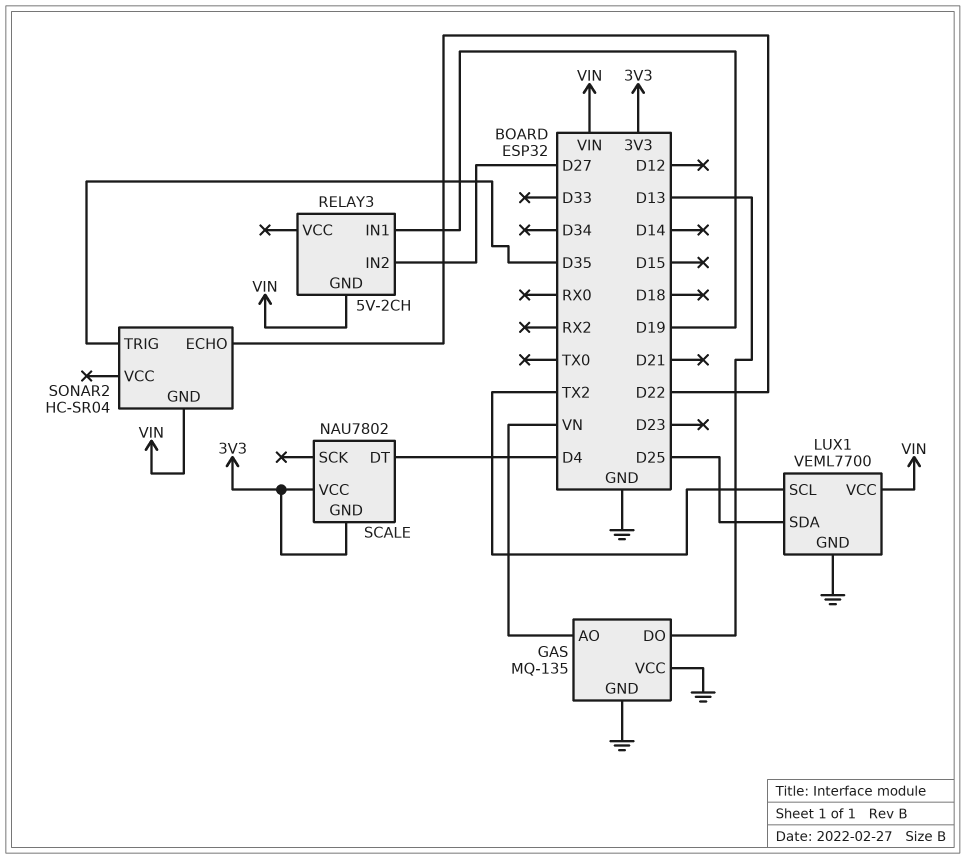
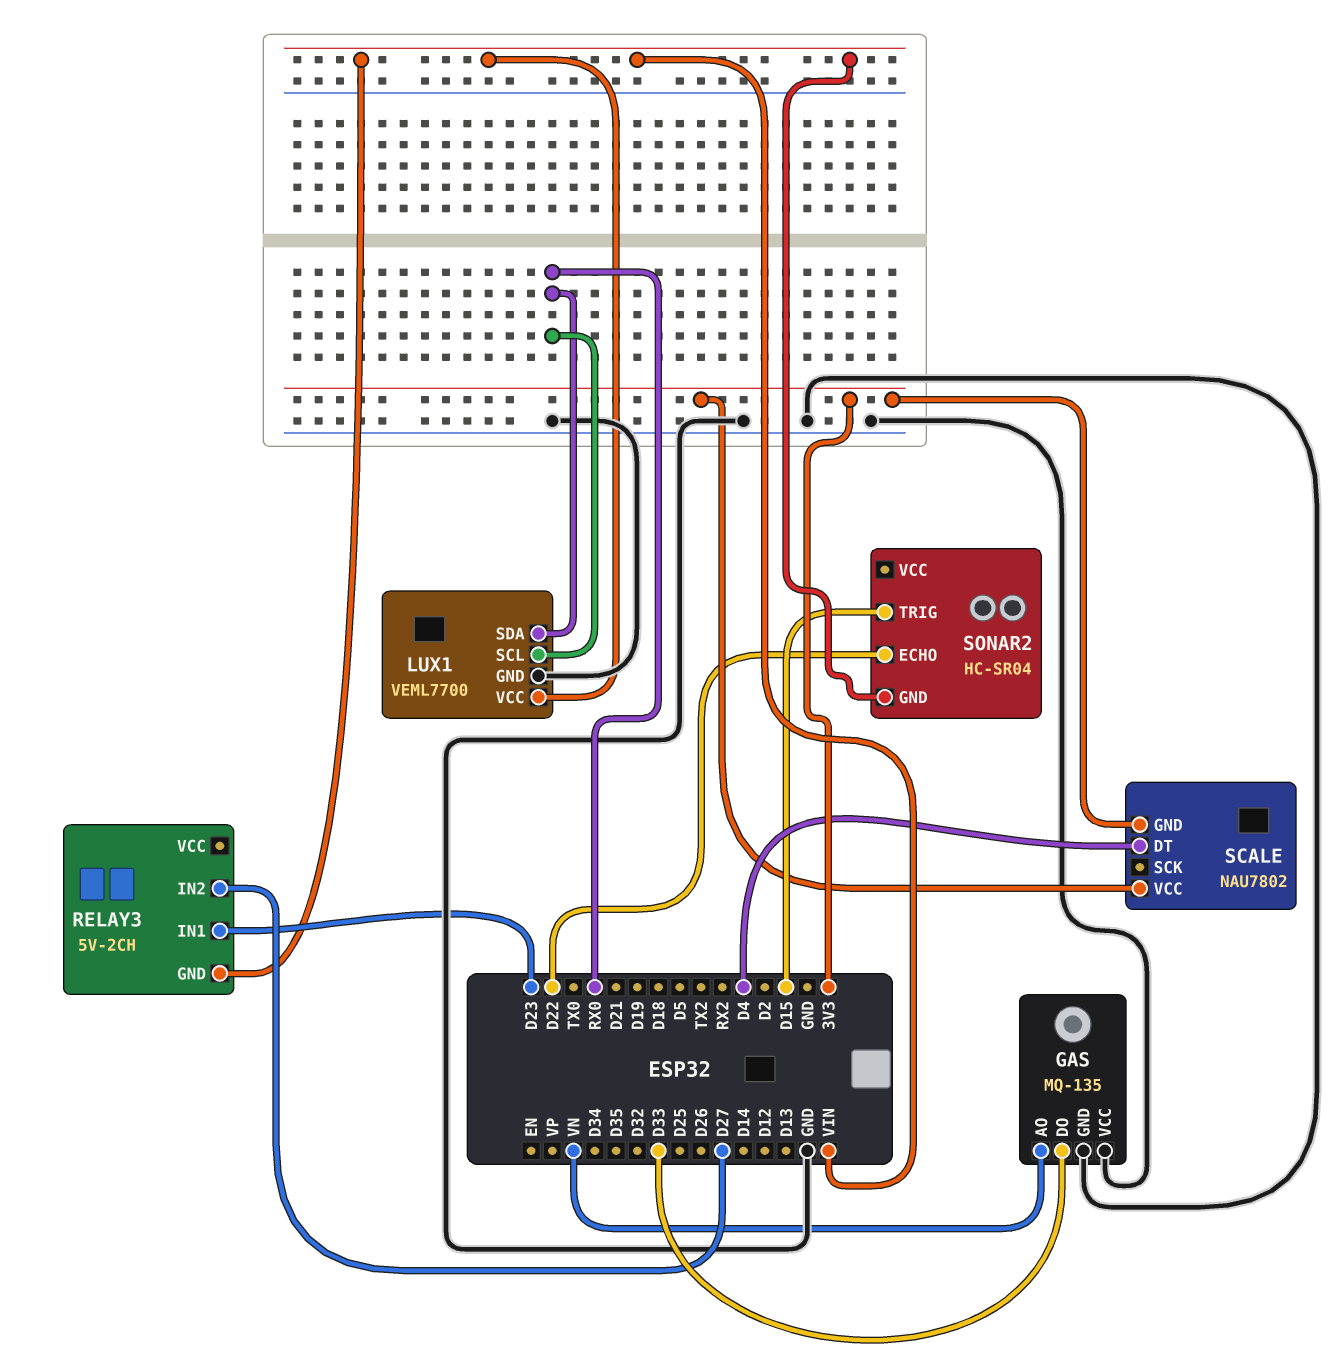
GAS pin DO: D13 -> D33
LUX1 pin SCL: TX2 -> RX0
LUX1 pin SDA: D25 -> RX0
RELAY3 pin IN1: D19 -> D23
SONAR2 pin TRIG: D35 -> D15

